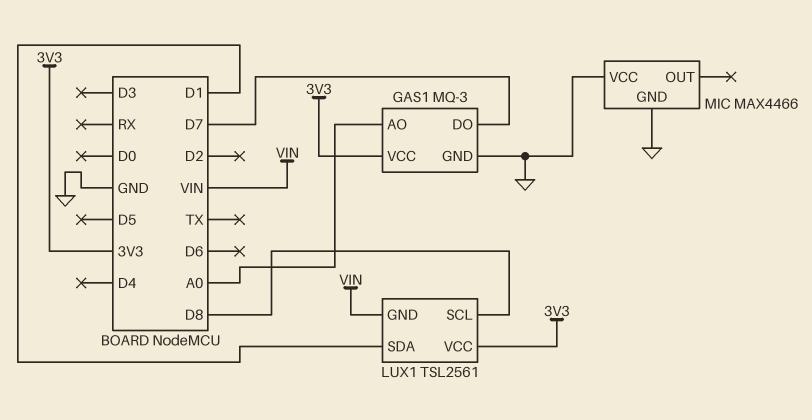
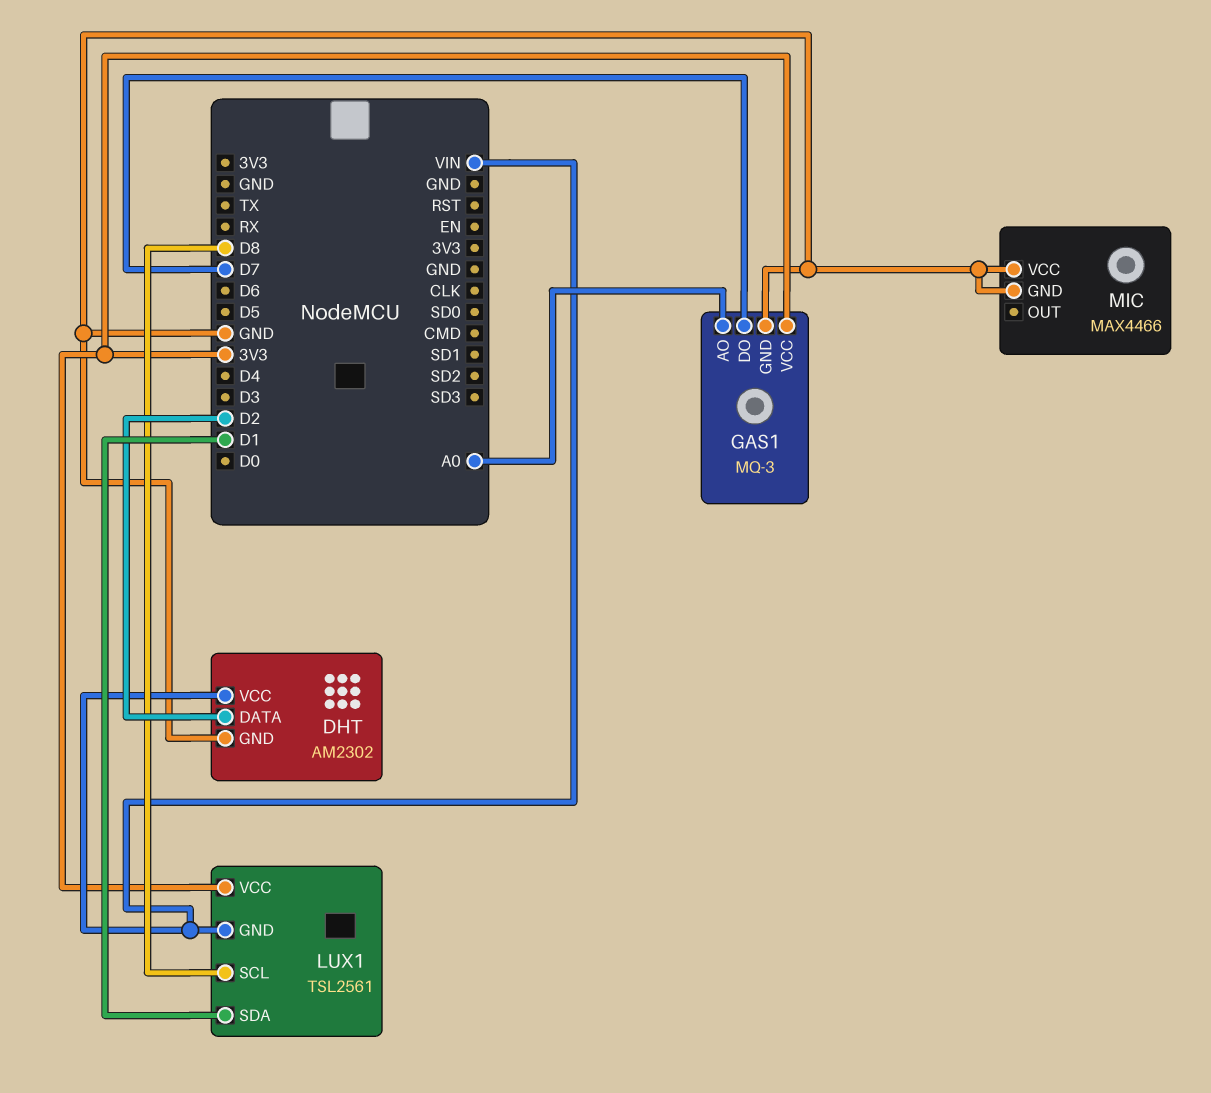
DHT: none -> AM2302
DHT pin DATA: none -> D2
DHT pin GND: none -> GND
DHT pin VCC: none -> VIN

